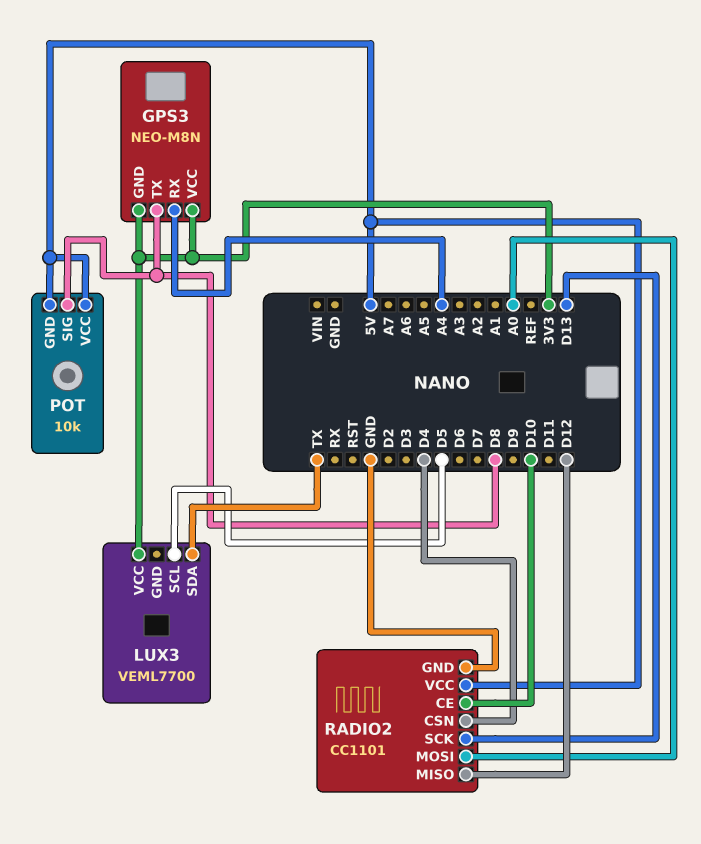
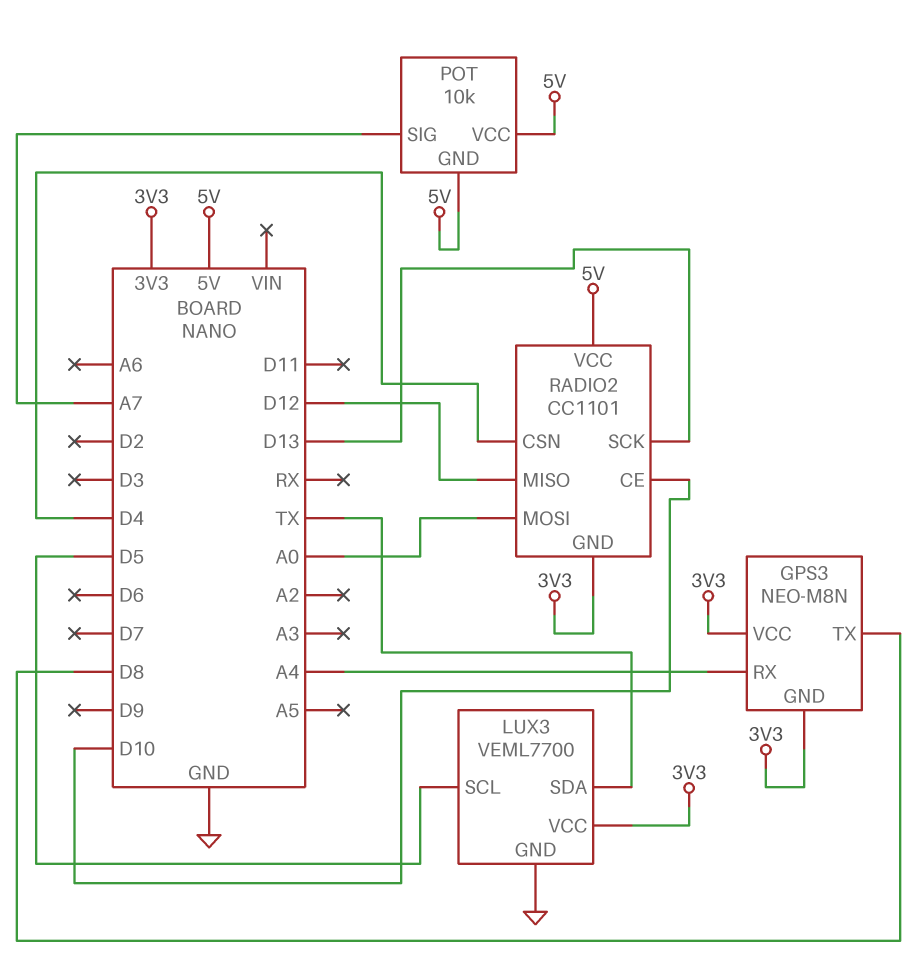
LUX3 pin GND: none -> GND
POT pin SIG: D8 -> A7
RADIO2 pin GND: GND -> 3V3

